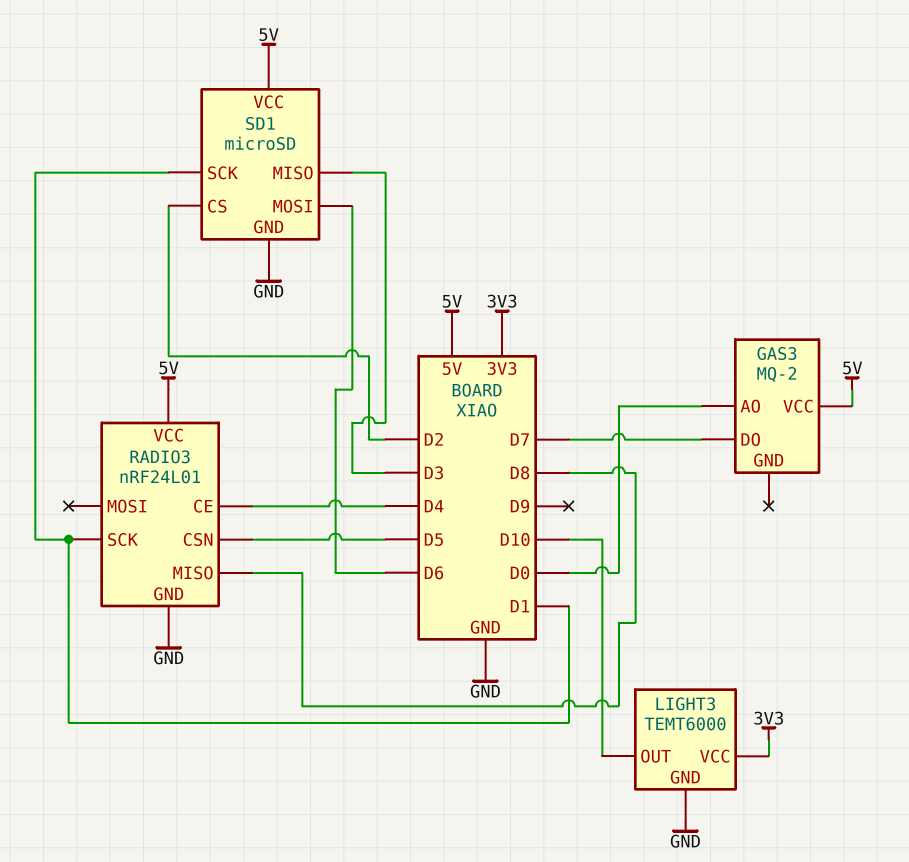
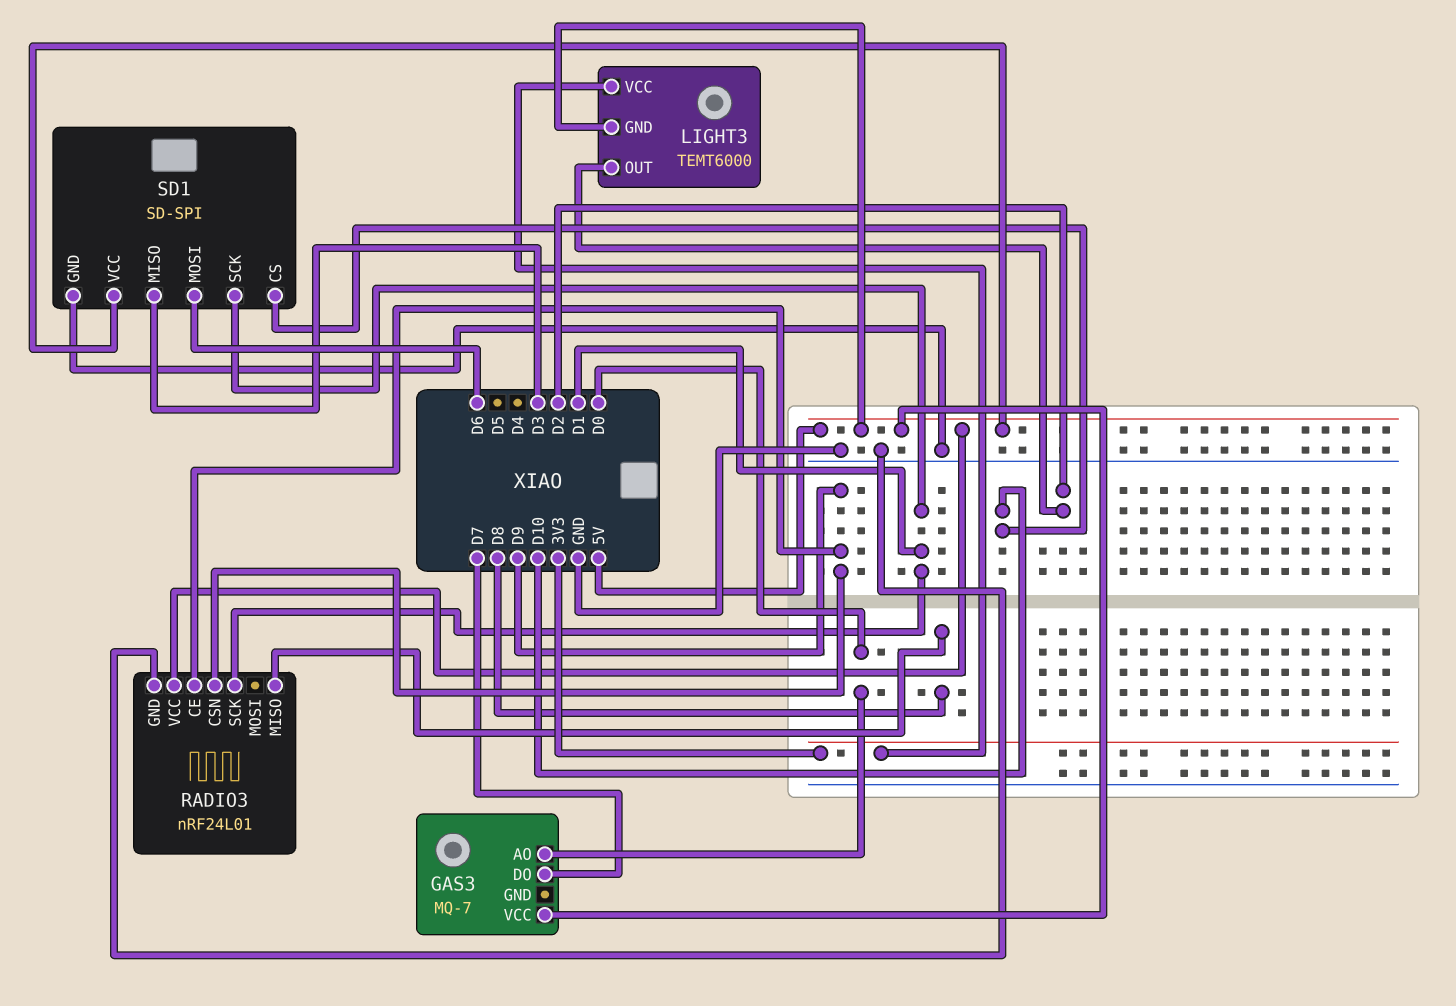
GAS3: MQ-2 -> MQ-7
LIGHT3 pin GND: GND -> 5V
LIGHT3 pin OUT: D10 -> D2
RADIO3 pin CE: D4 -> D9
RADIO3 pin CSN: D5 -> D9
SD1: microSD -> SD-SPI
SD1 pin CS: D2 -> D10

